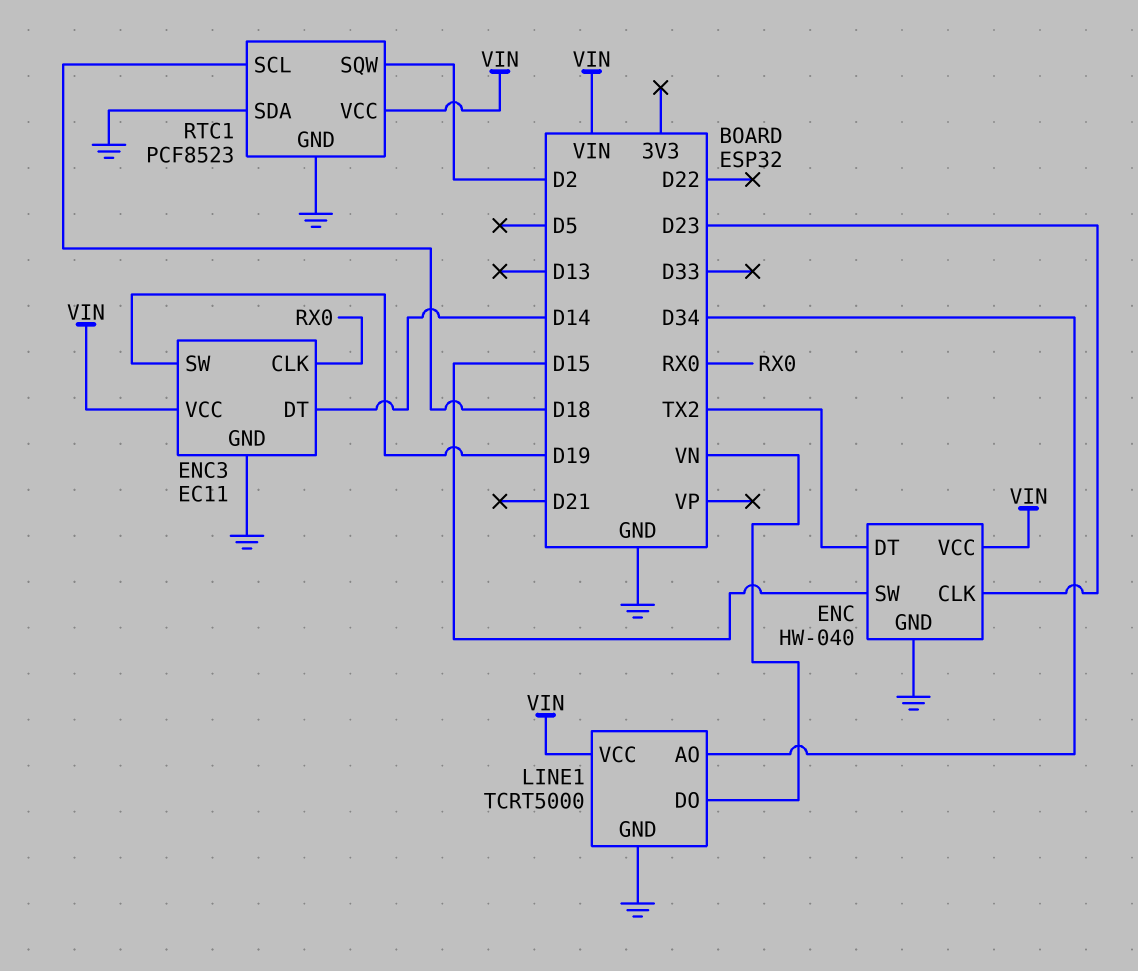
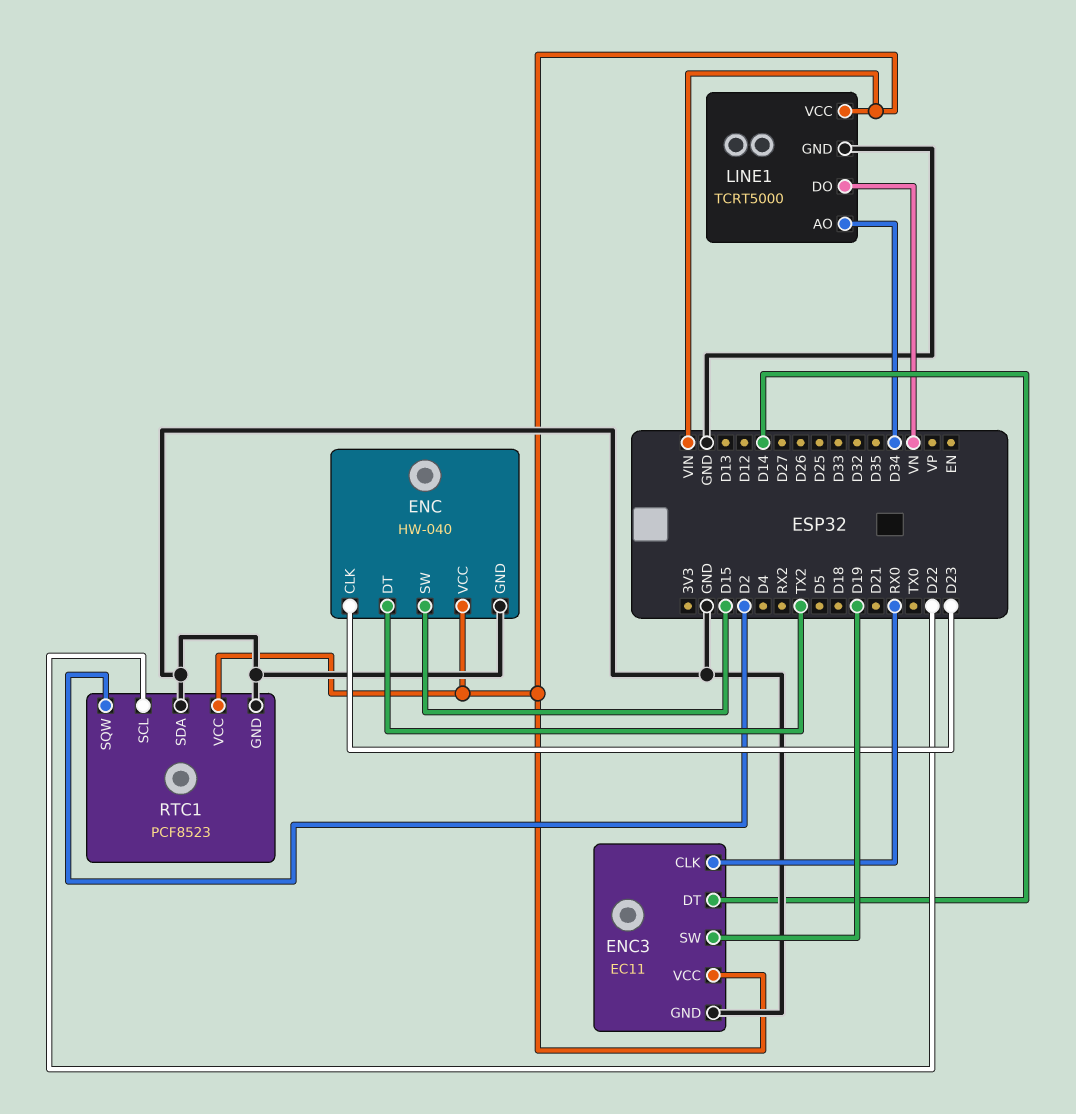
RTC1 pin SCL: D18 -> D22

